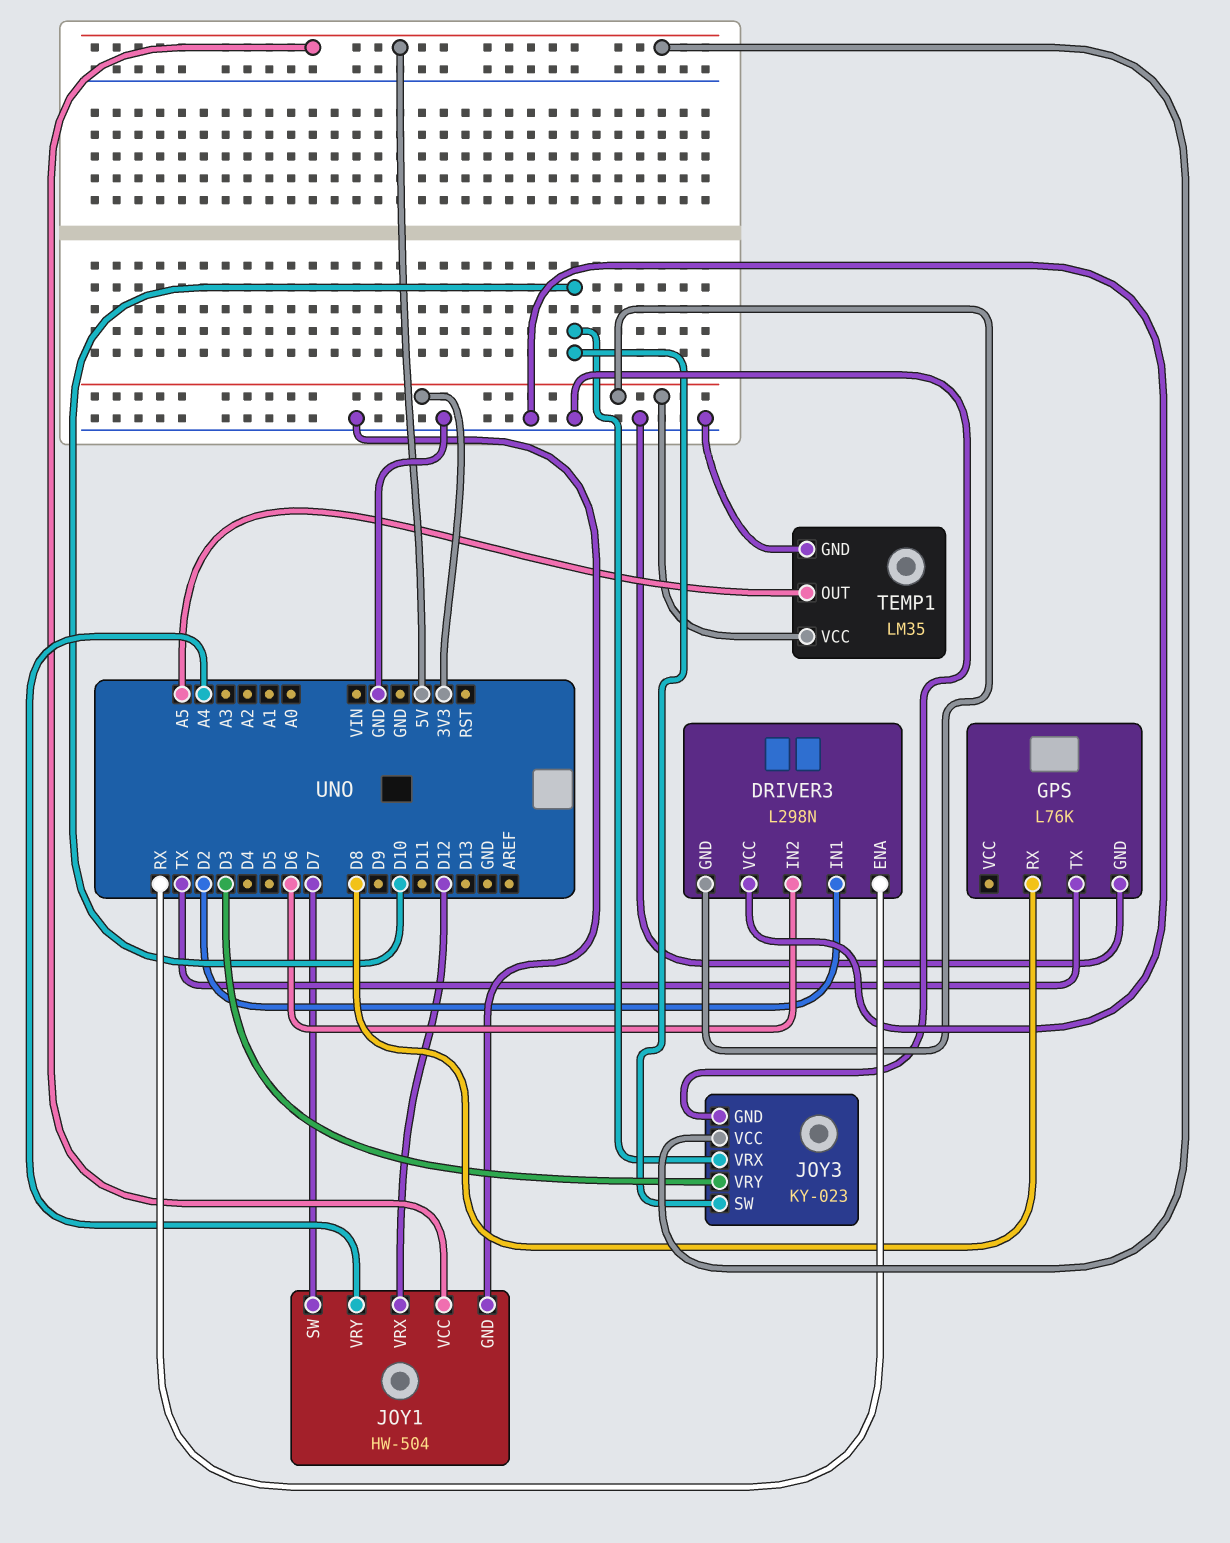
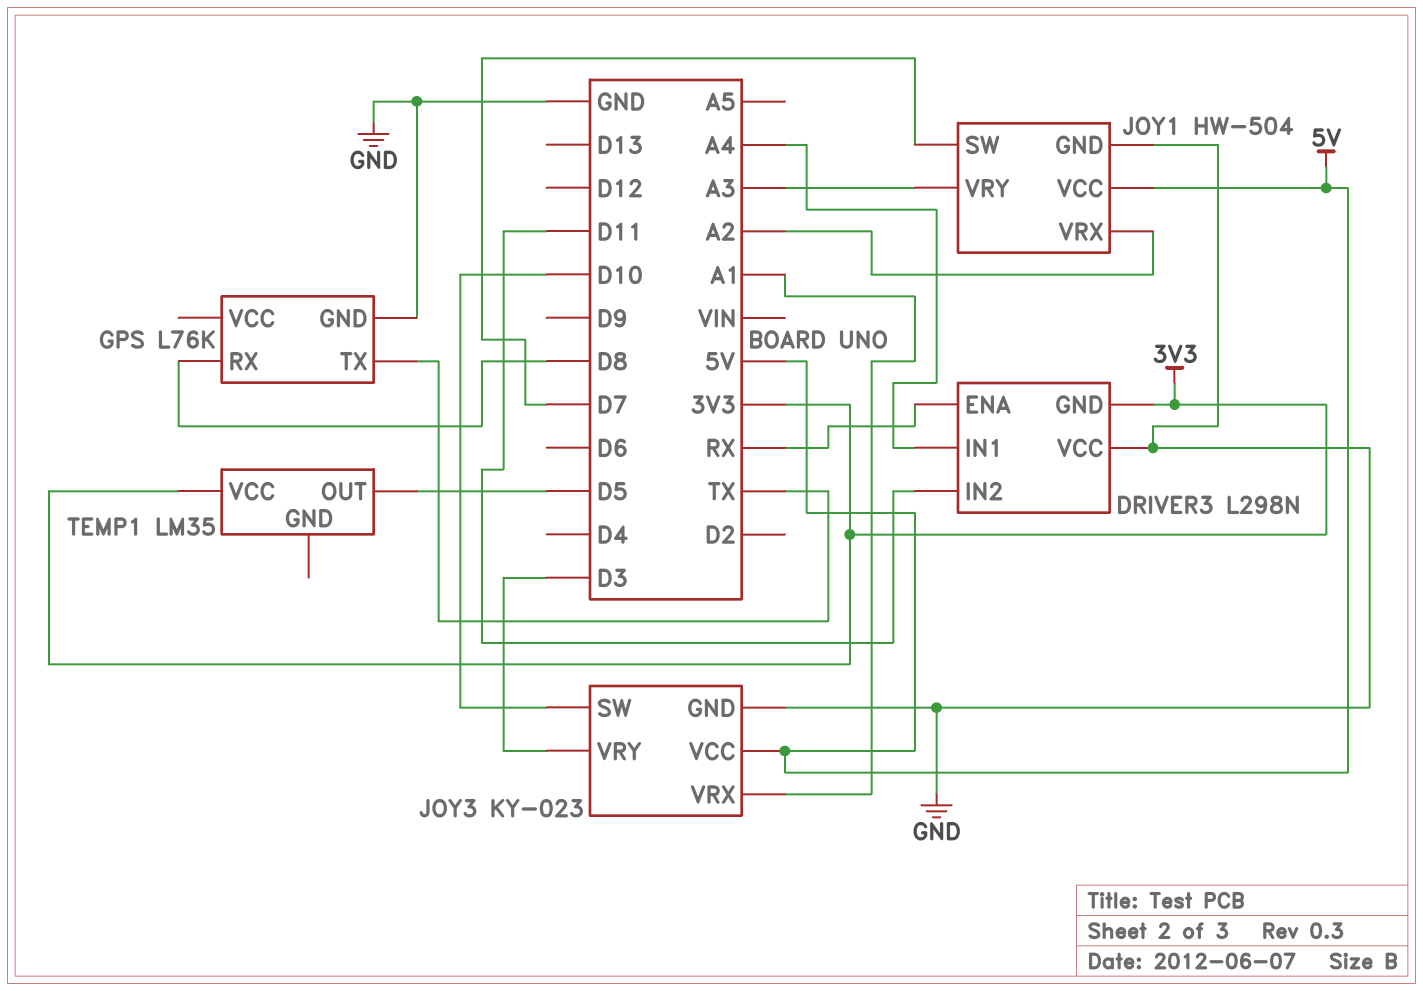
DRIVER3 pin IN1: D2 -> A4
DRIVER3 pin IN2: D6 -> D11
JOY1 pin VRX: D12 -> A2
JOY1 pin VRY: A4 -> A3
JOY3 pin VRX: D10 -> A1
TEMP1 pin GND: GND -> none
TEMP1 pin OUT: A5 -> D5

